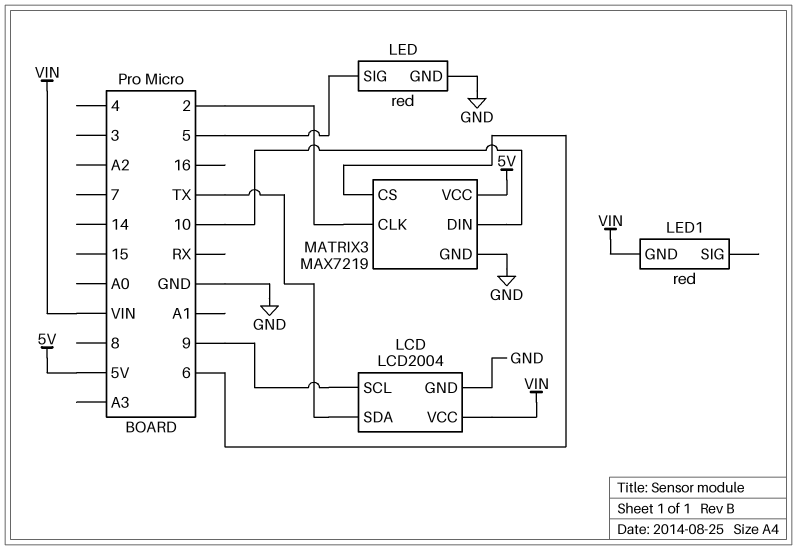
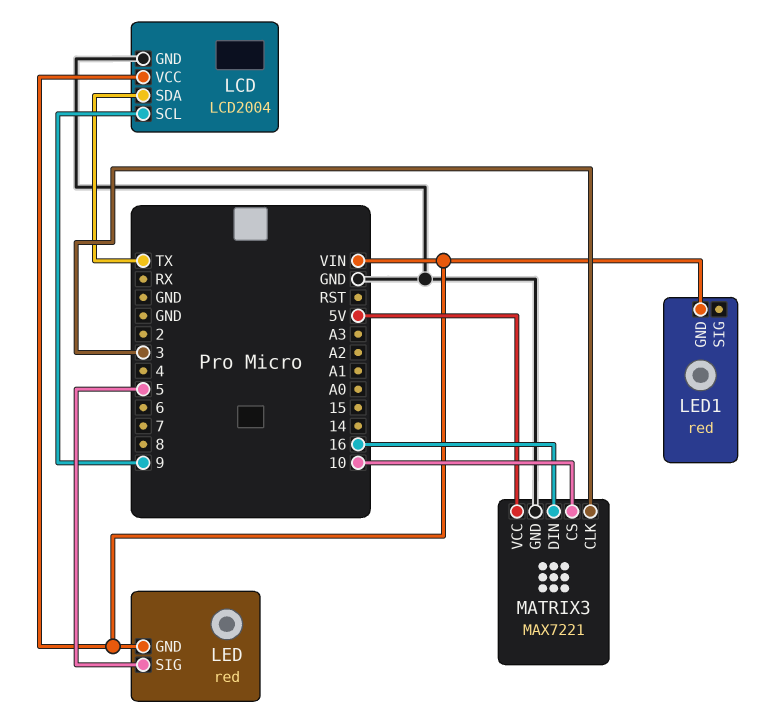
LED pin GND: GND -> VIN
MATRIX3: MAX7219 -> MAX7221
MATRIX3 pin CLK: 2 -> 3
MATRIX3 pin CS: 6 -> 10
MATRIX3 pin DIN: 10 -> 16

